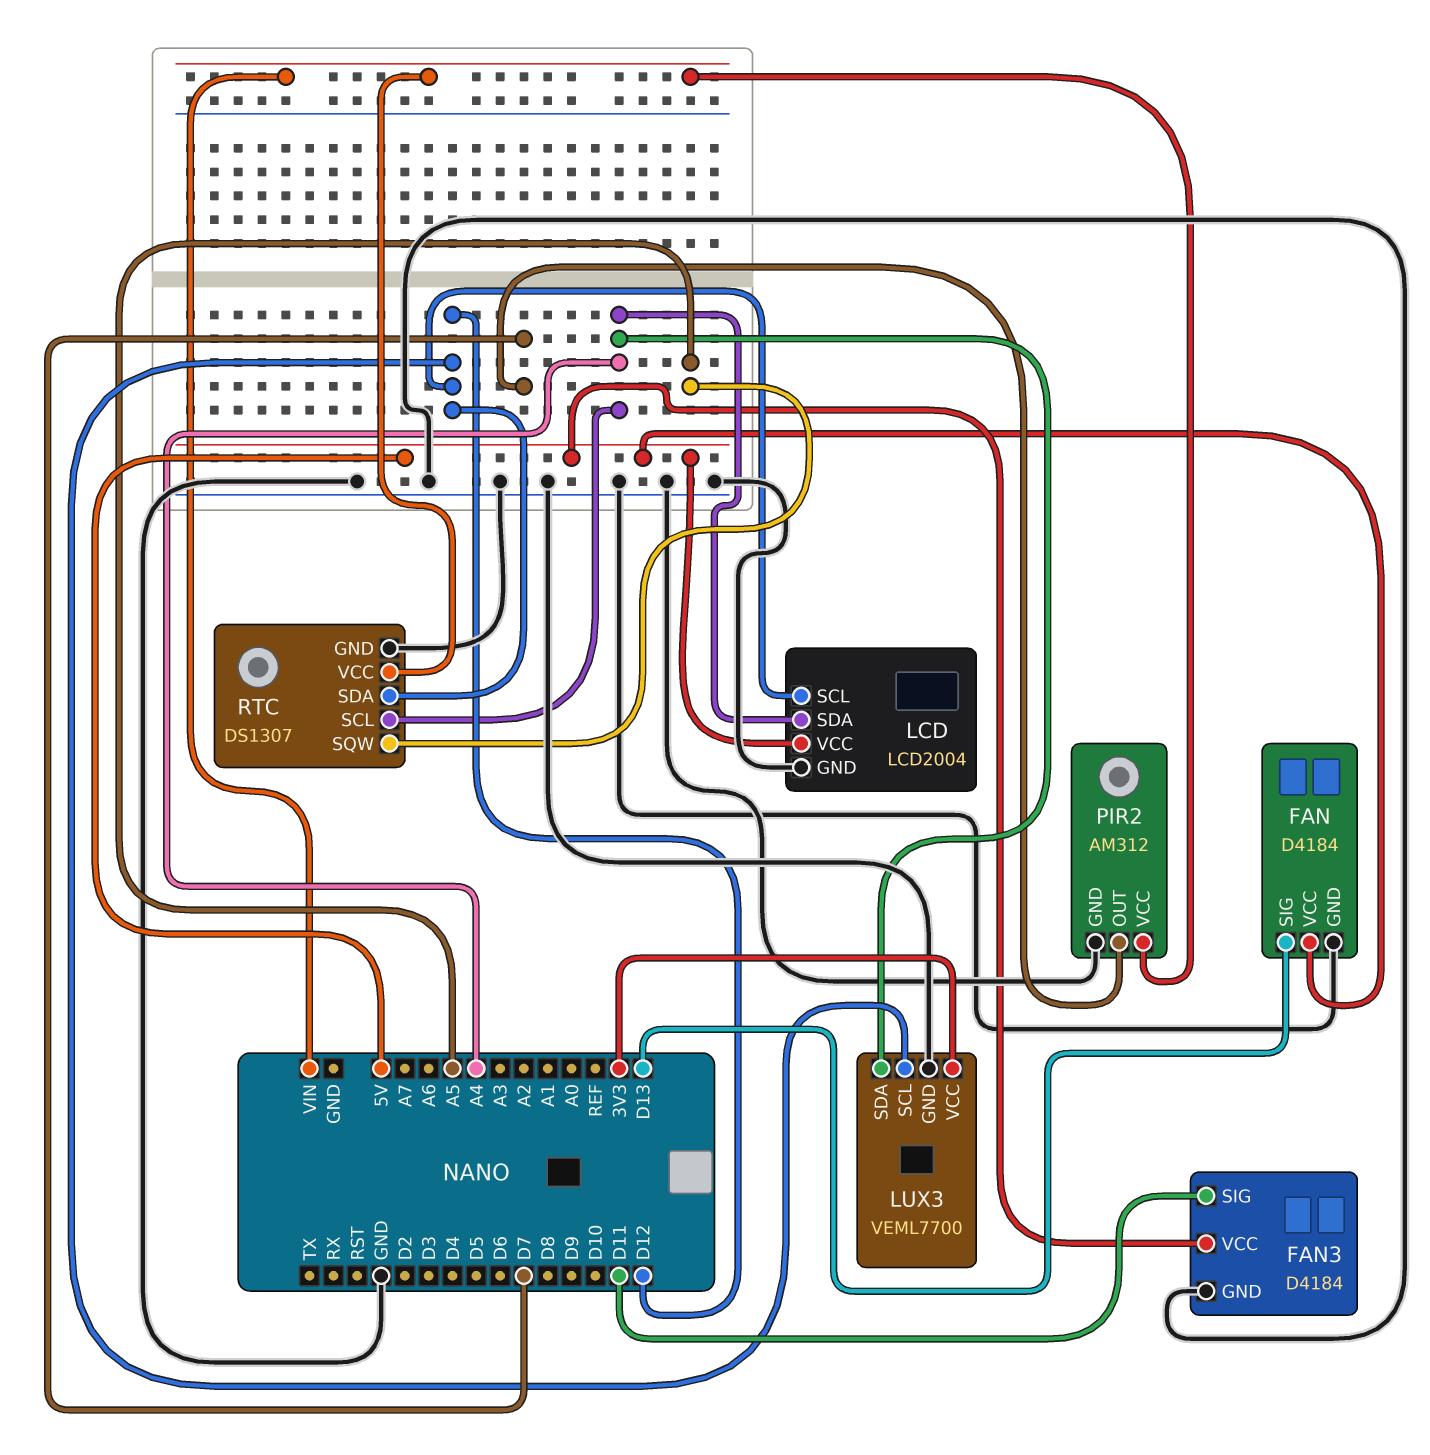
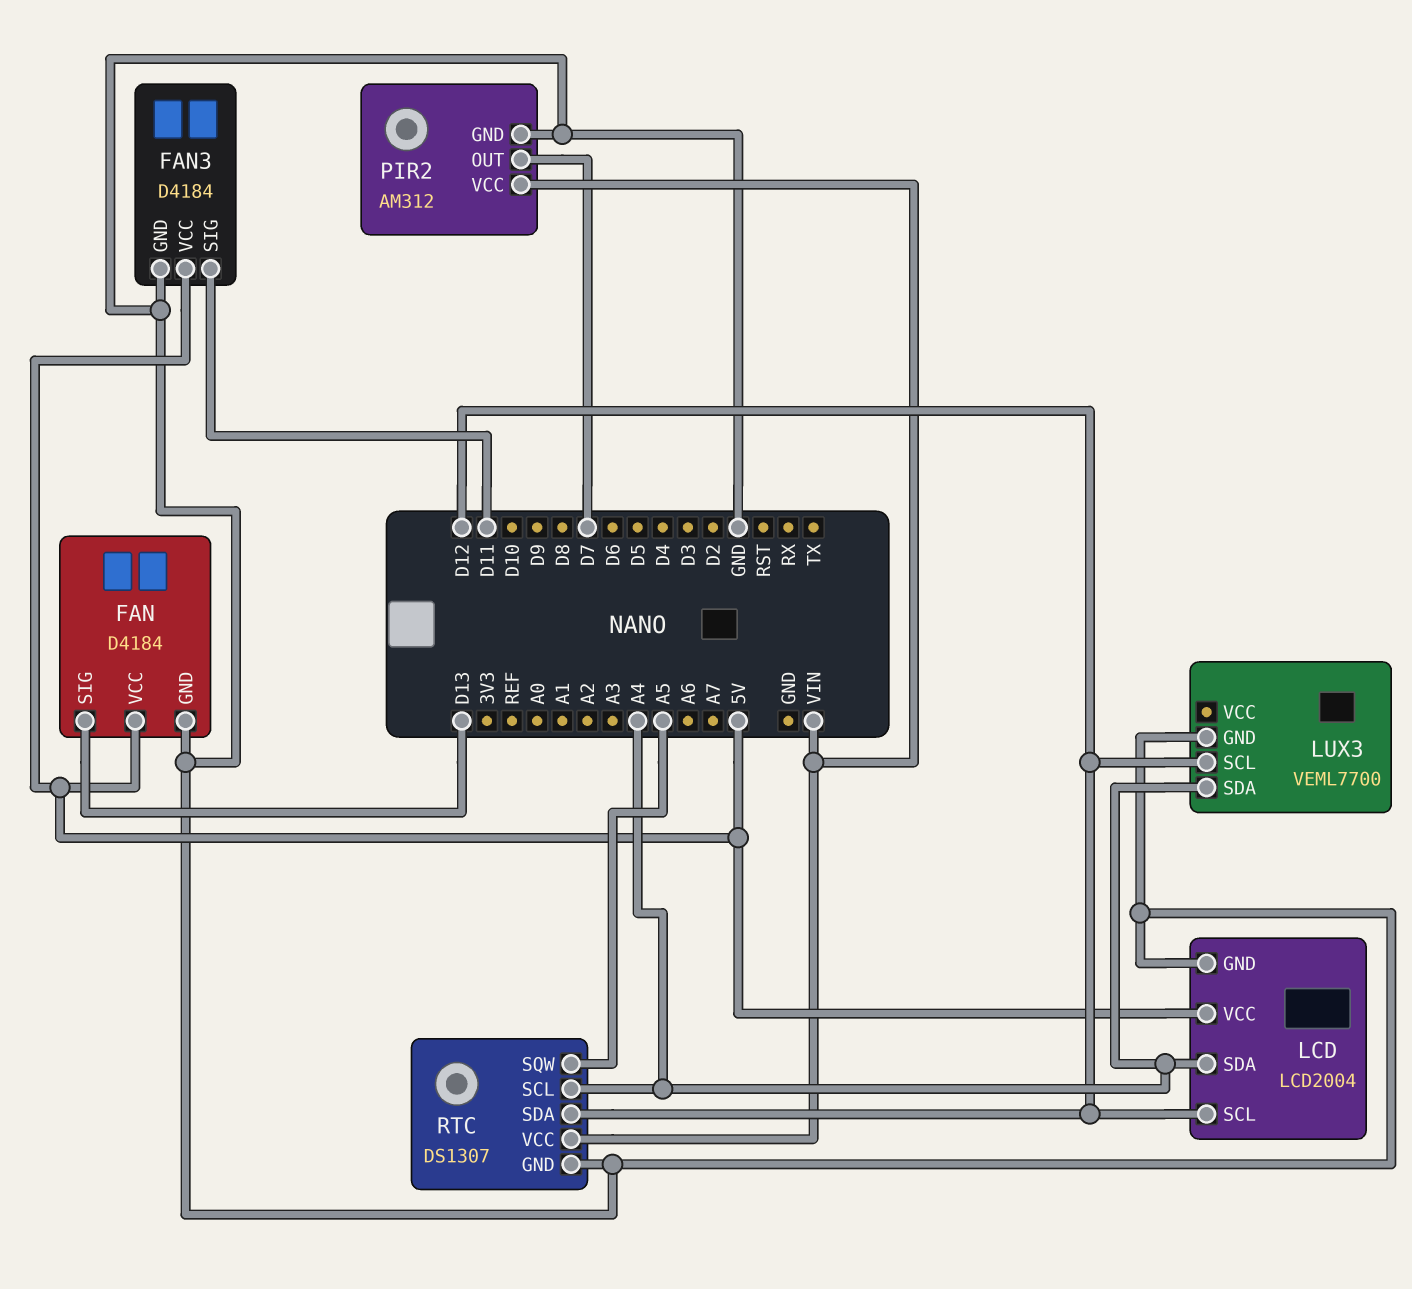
LUX3 pin VCC: 3V3 -> none

